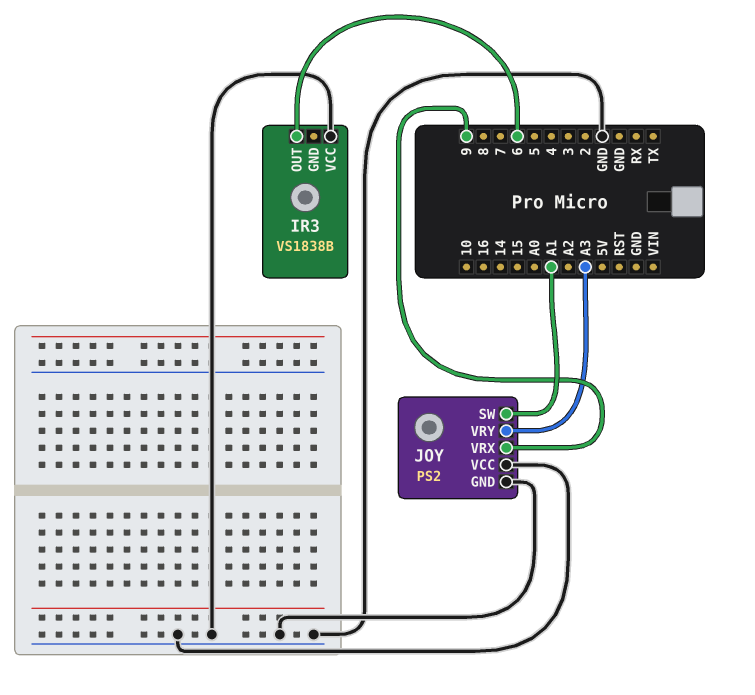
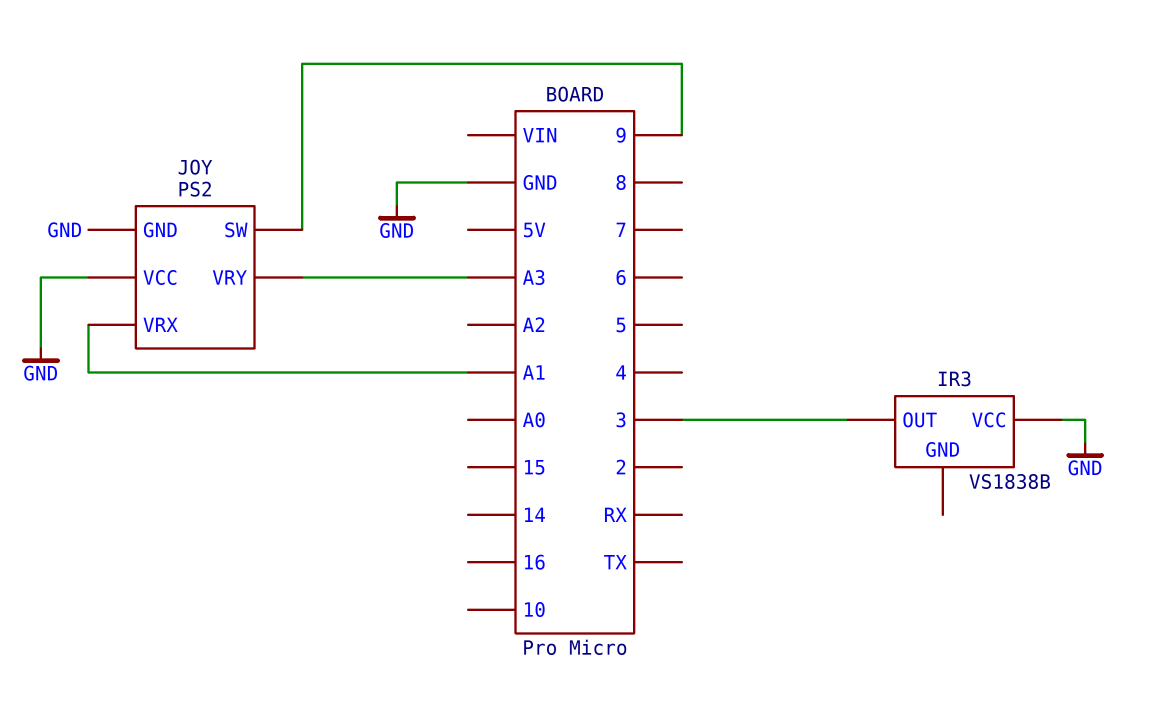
IR3 pin OUT: 6 -> 3
JOY pin SW: A1 -> 9
JOY pin VRX: 9 -> A1

